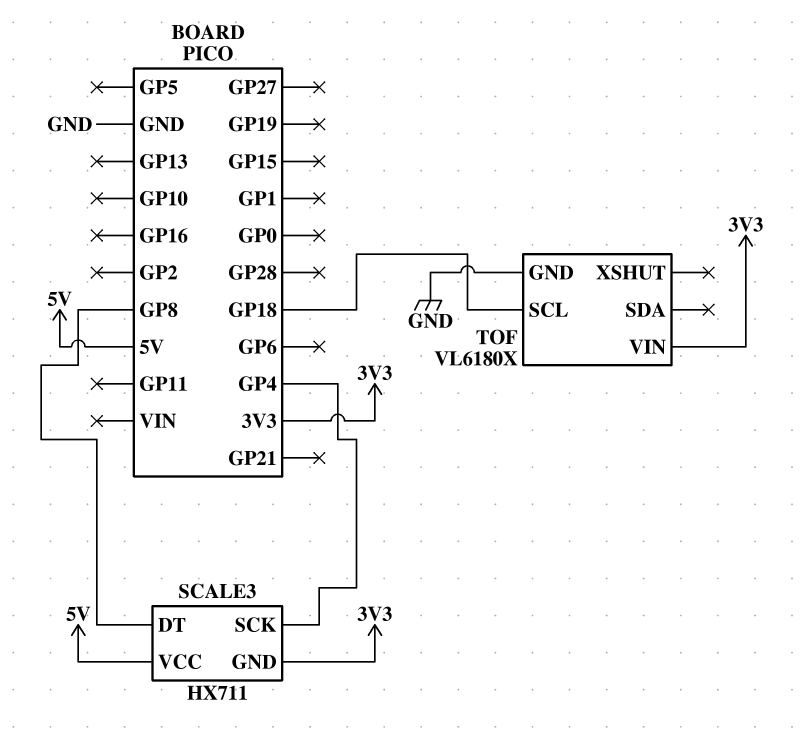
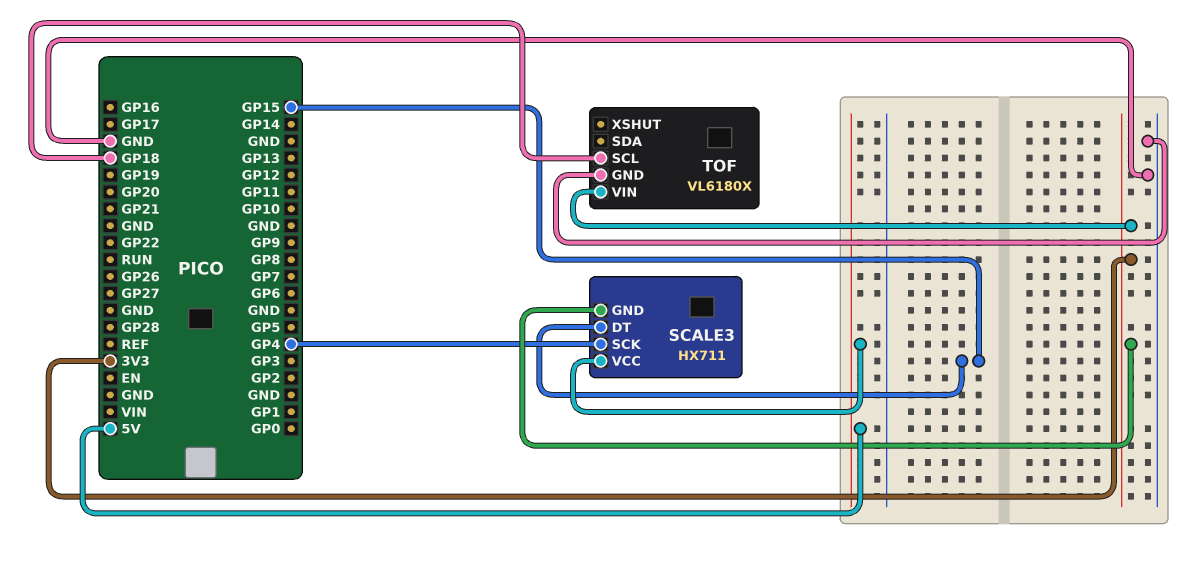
SCALE3 pin DT: GP8 -> GP15

